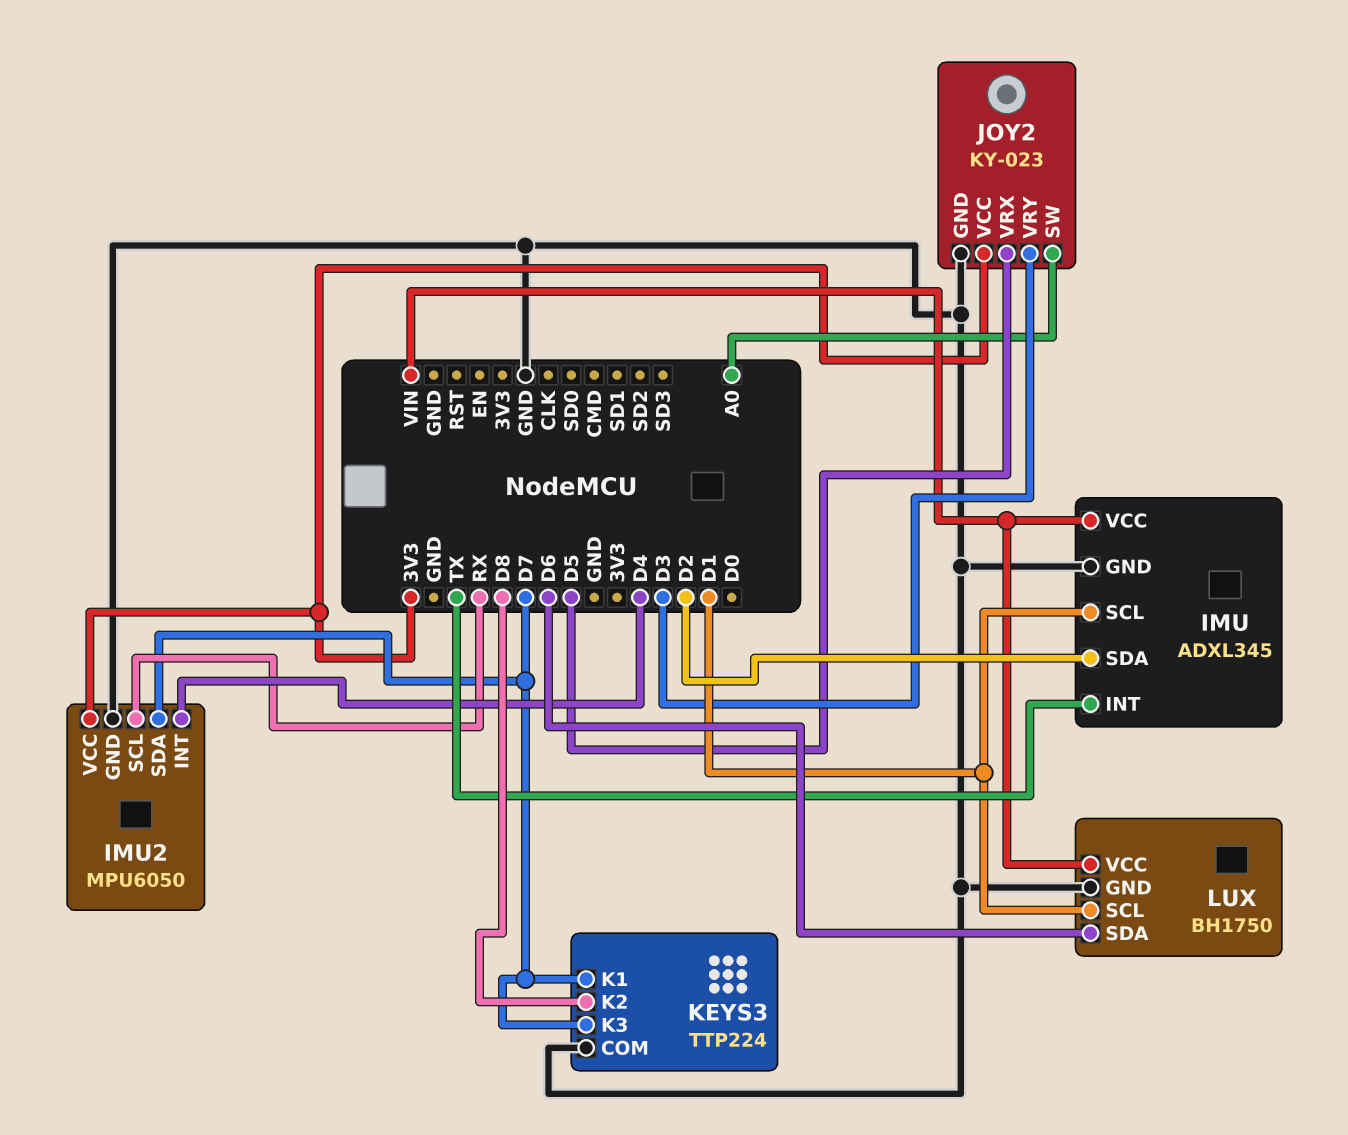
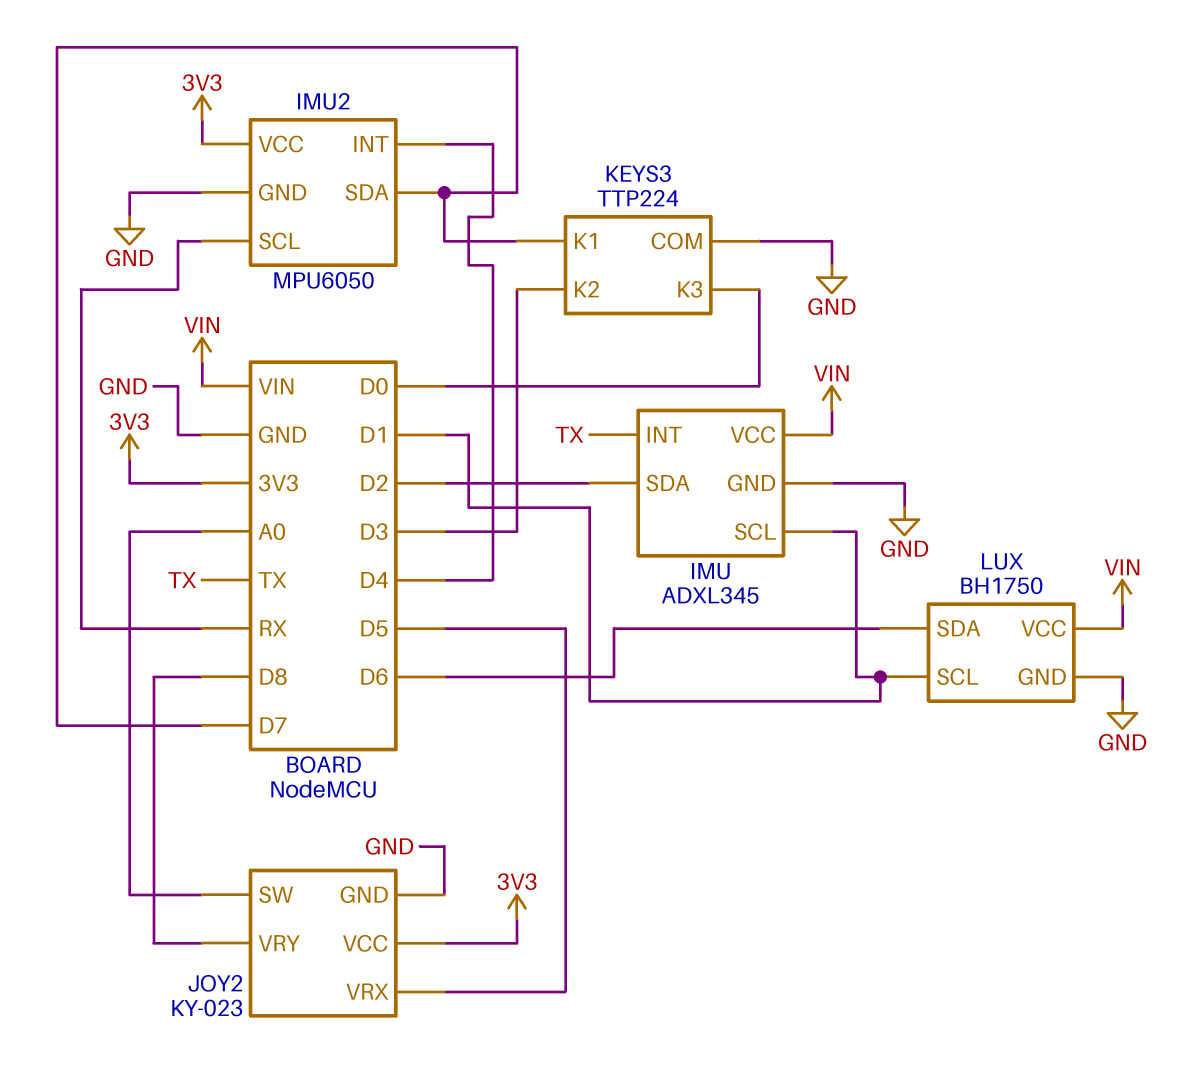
JOY2 pin VRY: D3 -> D8
KEYS3 pin K2: D8 -> D3
KEYS3 pin K3: D7 -> D0

